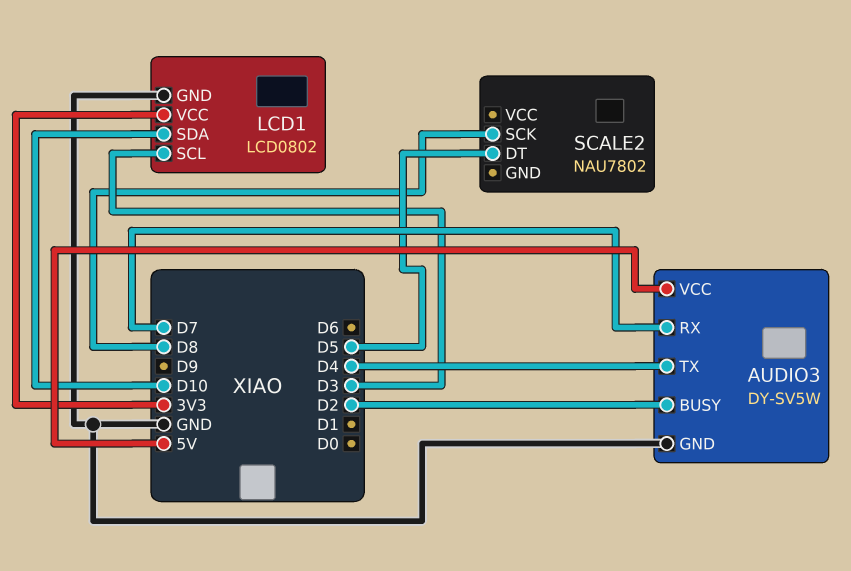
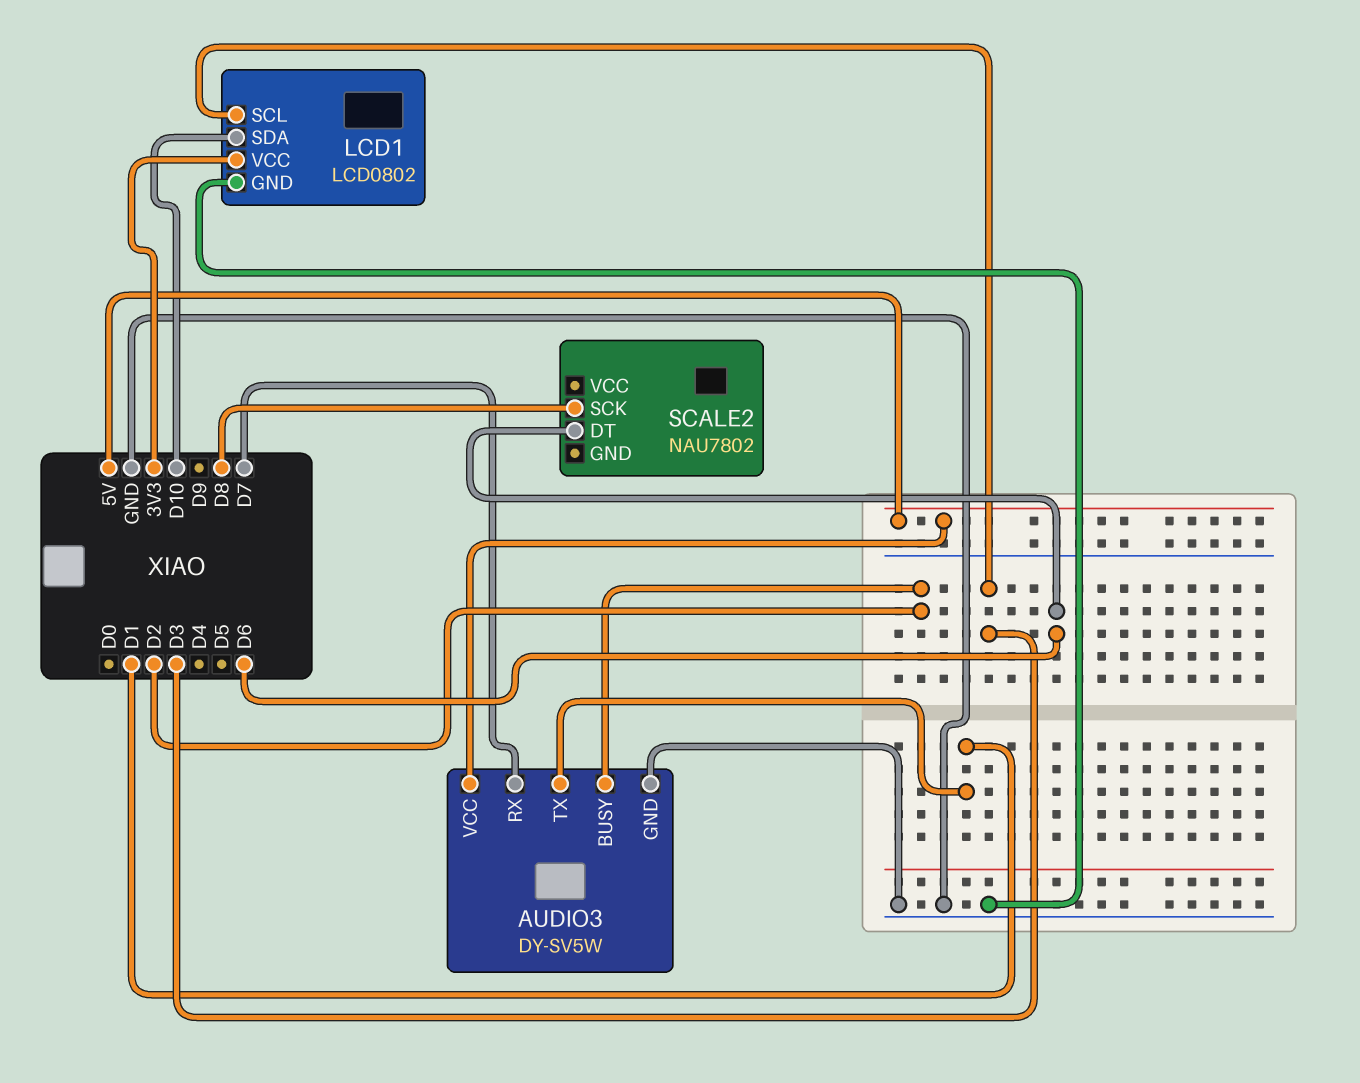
AUDIO3 pin TX: D4 -> D1
SCALE2 pin DT: D5 -> D6

